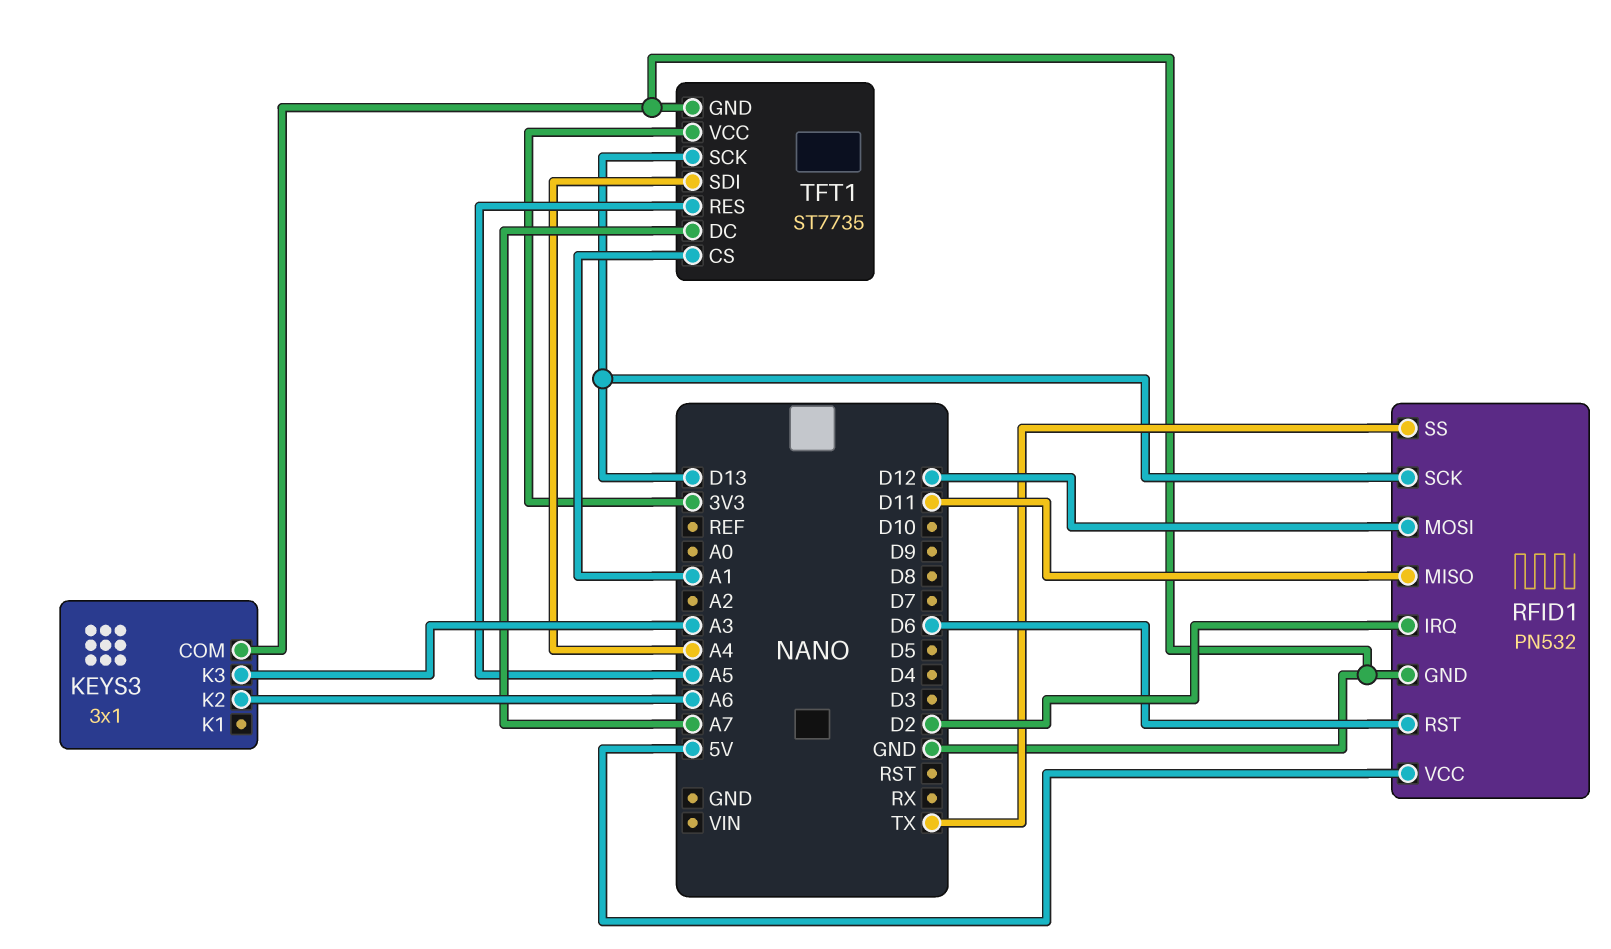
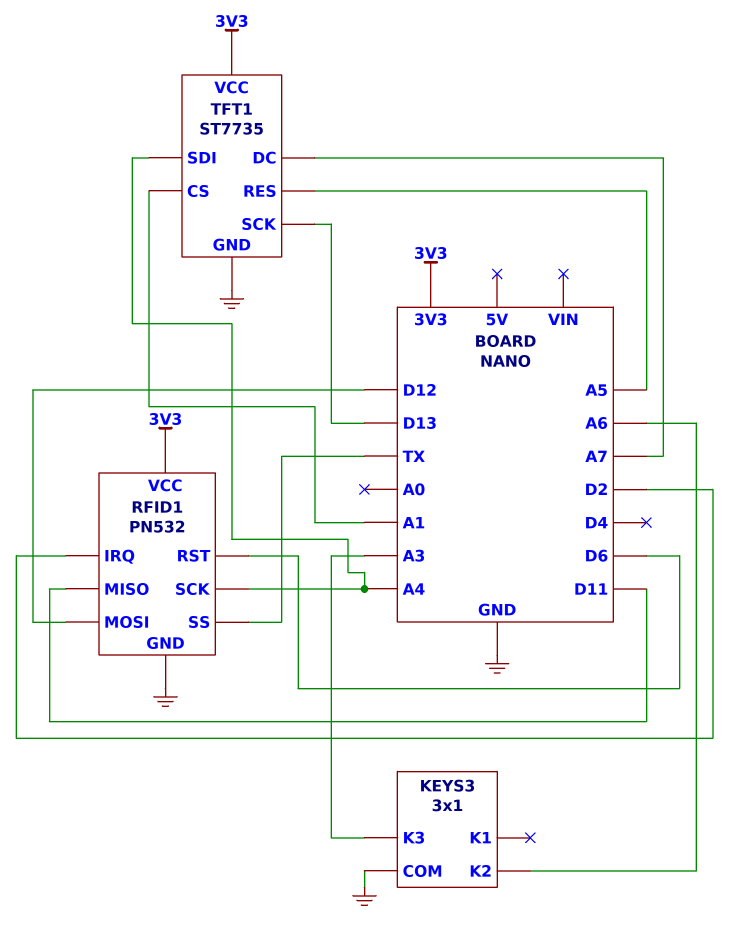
RFID1 pin SCK: D13 -> A4
RFID1 pin VCC: 5V -> 3V3

